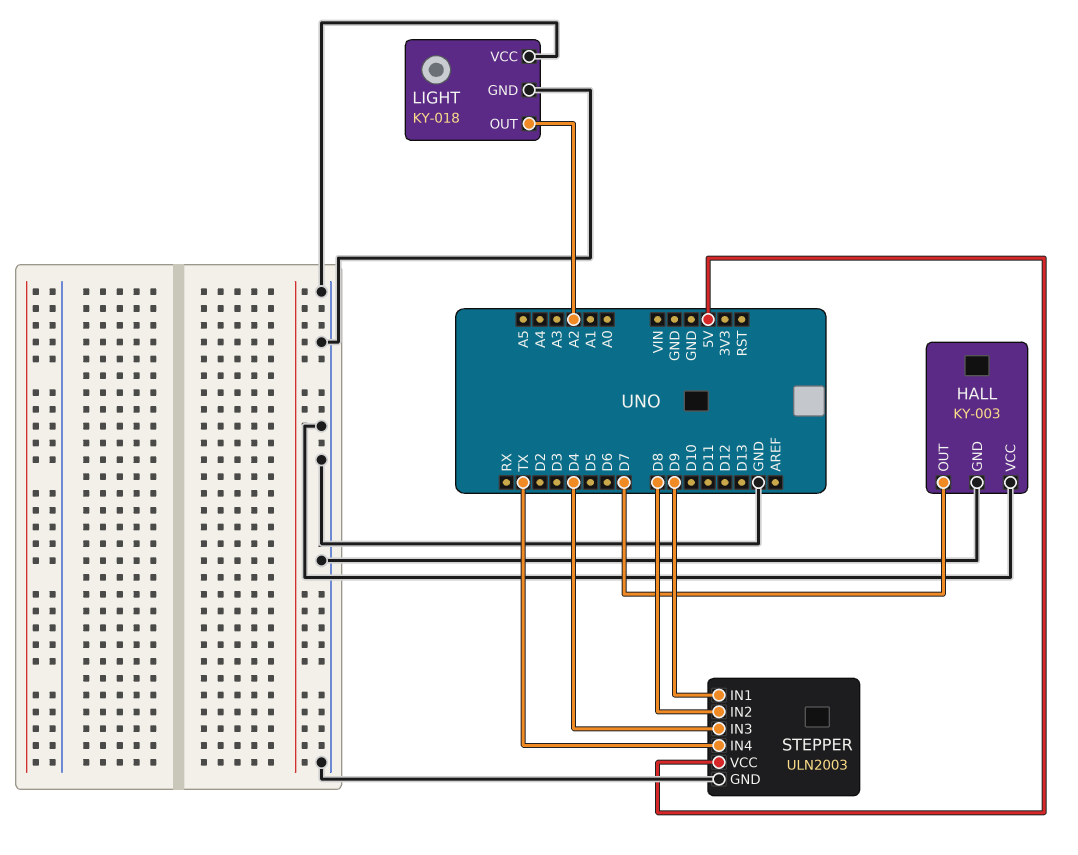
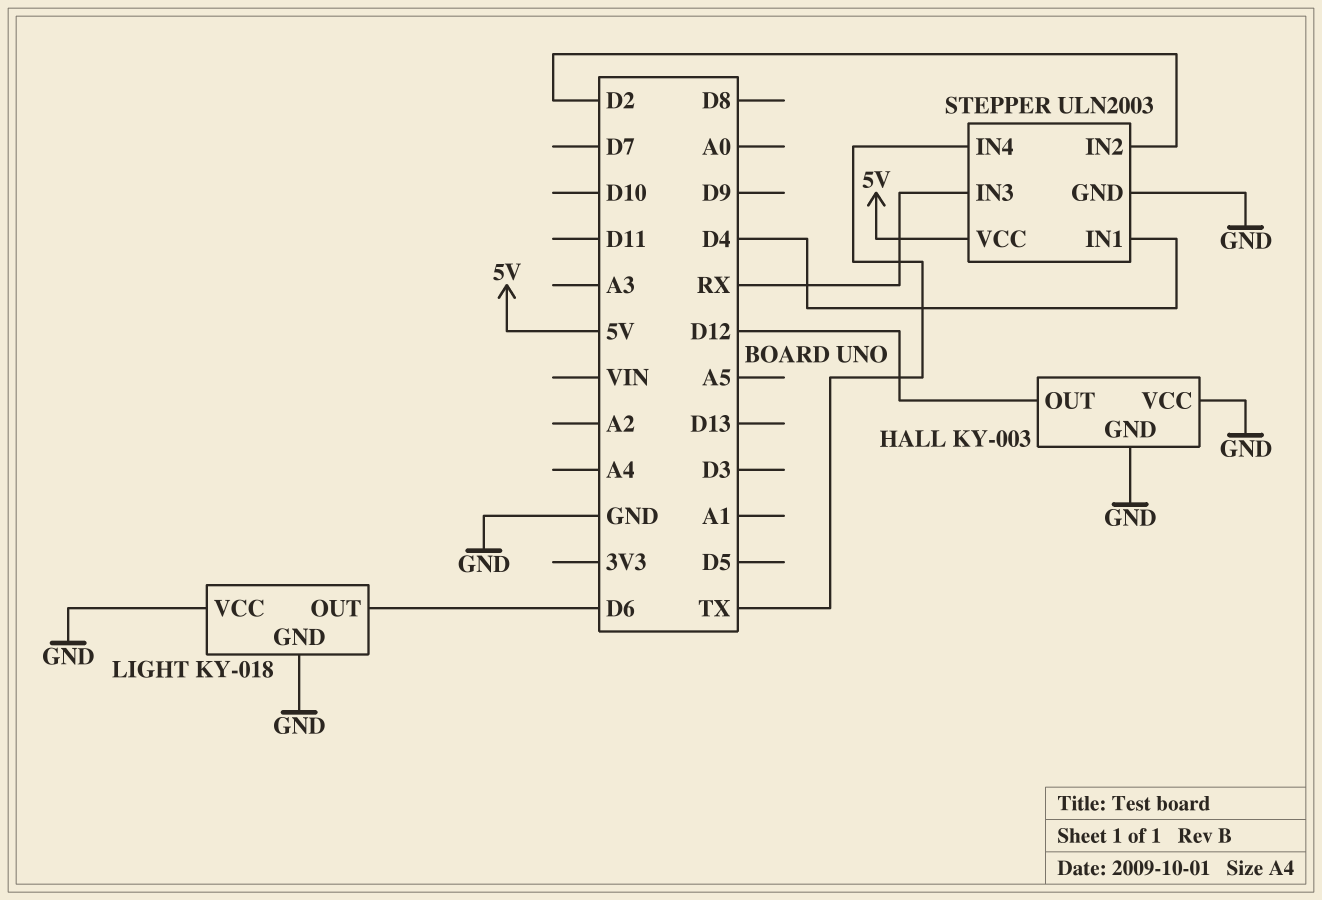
HALL pin OUT: D7 -> D12
LIGHT pin OUT: A2 -> D6
STEPPER pin IN1: D9 -> D4
STEPPER pin IN2: D8 -> D2
STEPPER pin IN3: D4 -> RX

